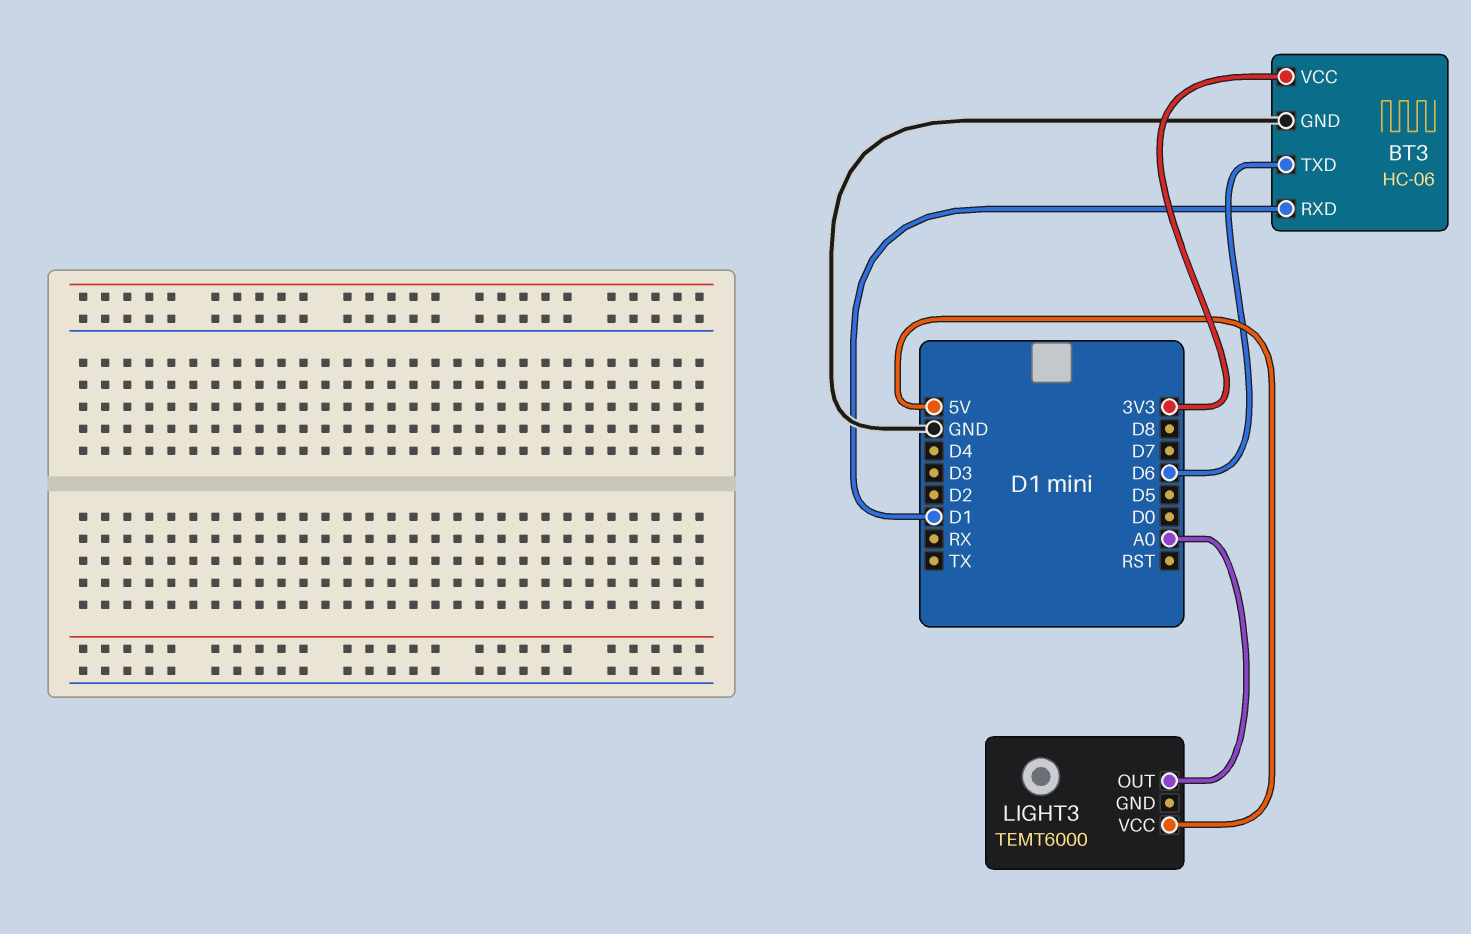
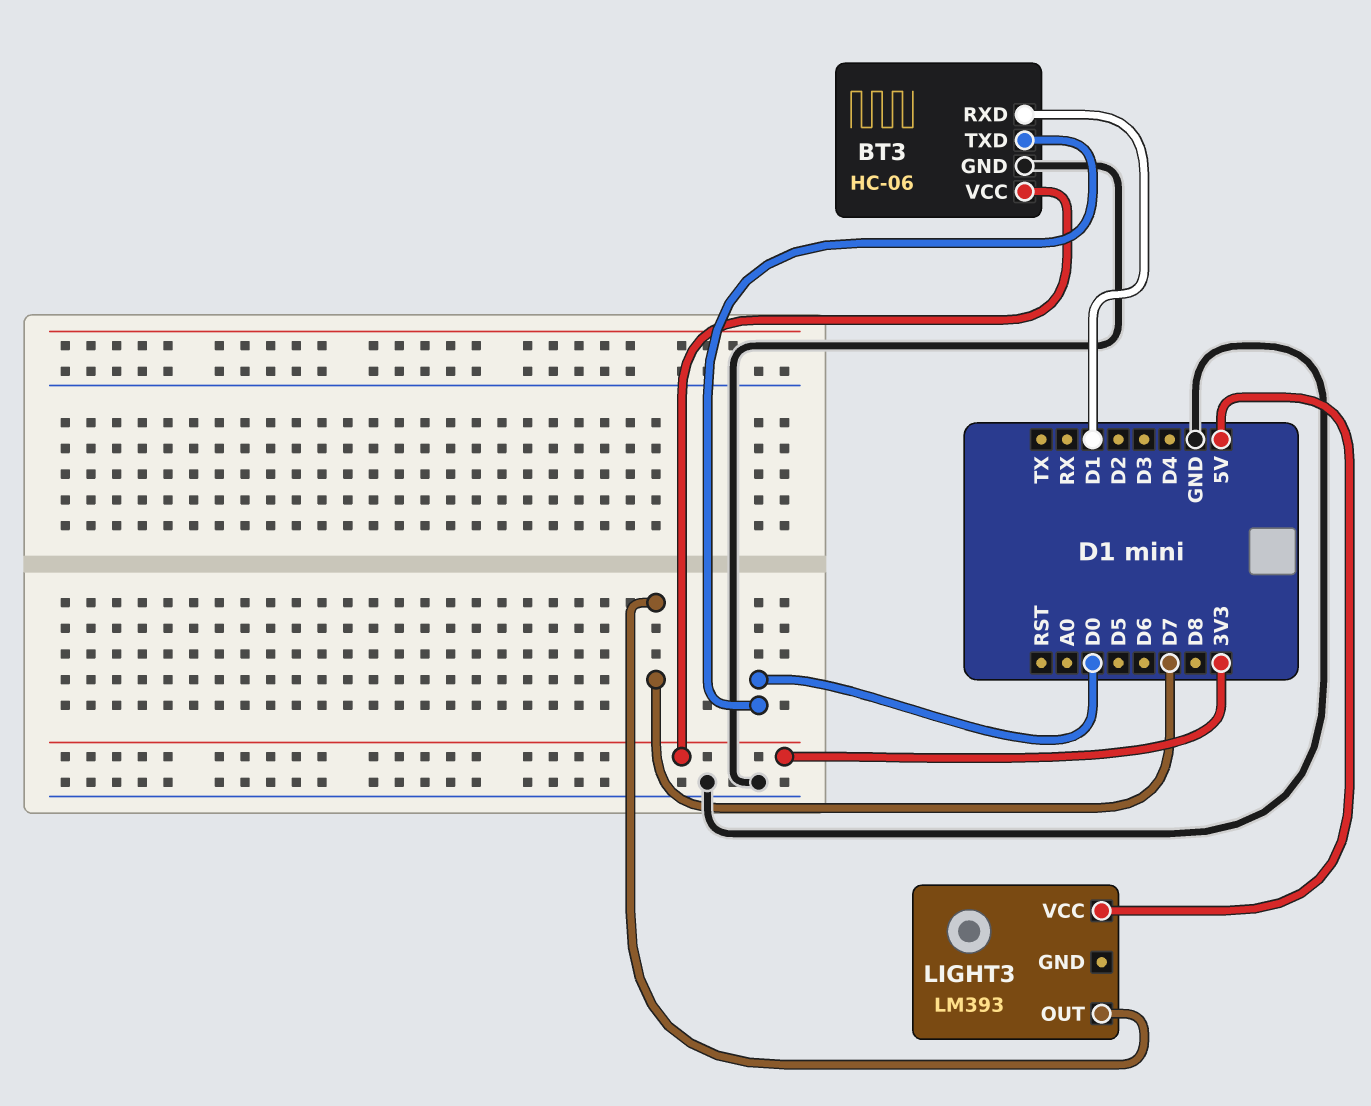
BT3 pin TXD: D6 -> D0
LIGHT3: TEMT6000 -> LM393
LIGHT3 pin OUT: A0 -> D7

